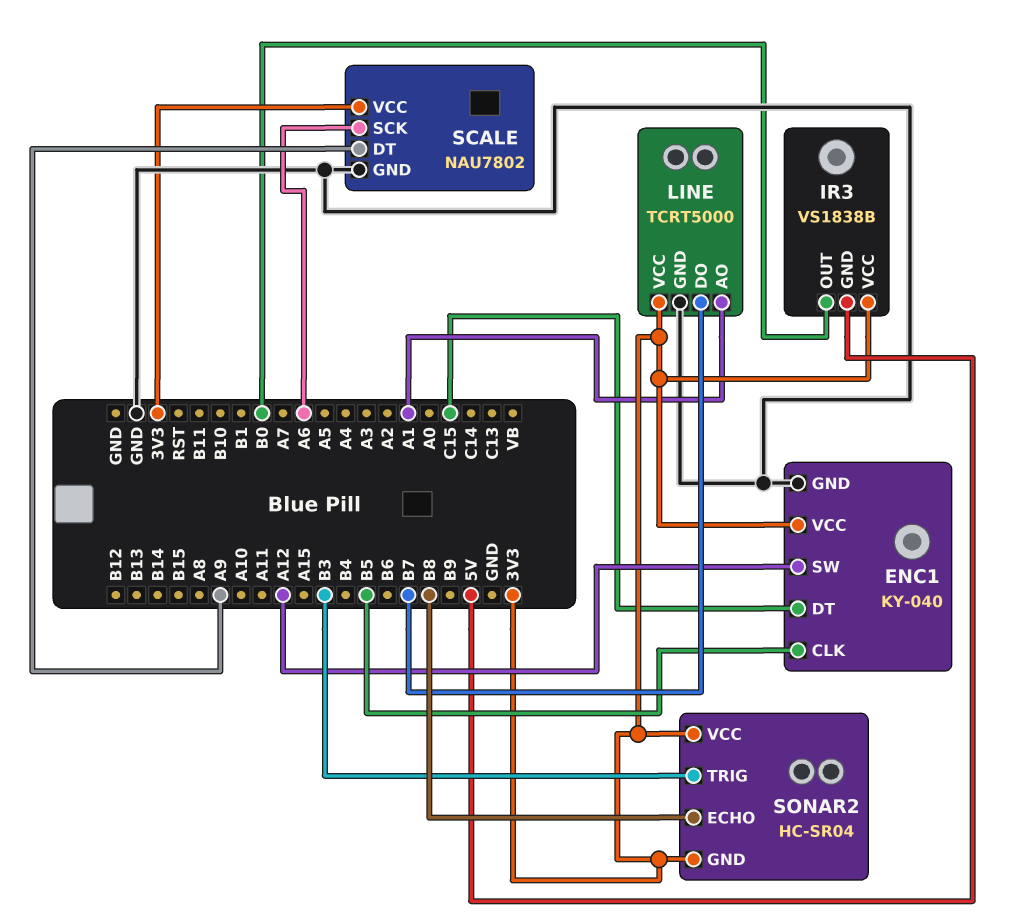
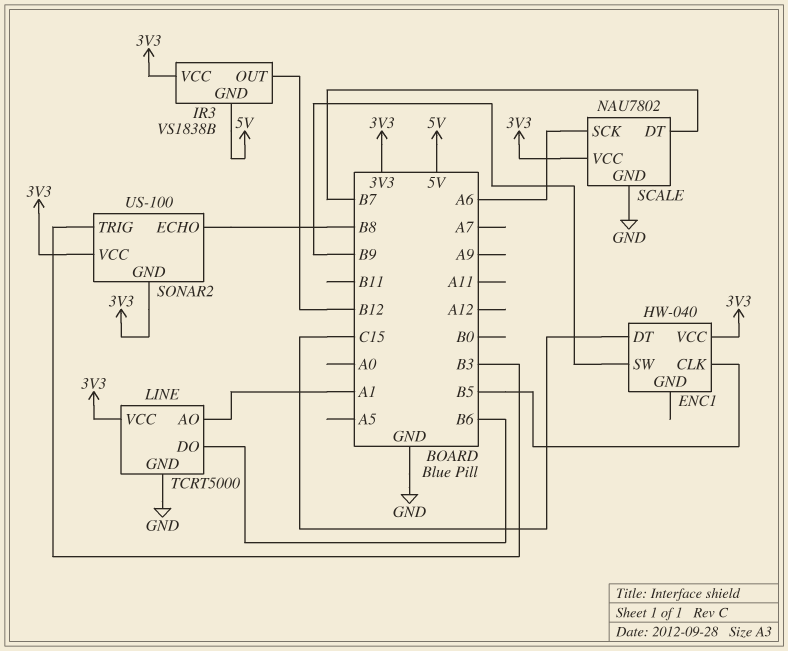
ENC1: KY-040 -> HW-040
ENC1 pin GND: GND -> none
ENC1 pin SW: A12 -> B9
IR3 pin OUT: B0 -> B12
LINE pin DO: B7 -> B6
SCALE pin DT: A9 -> B7
SONAR2: HC-SR04 -> US-100

